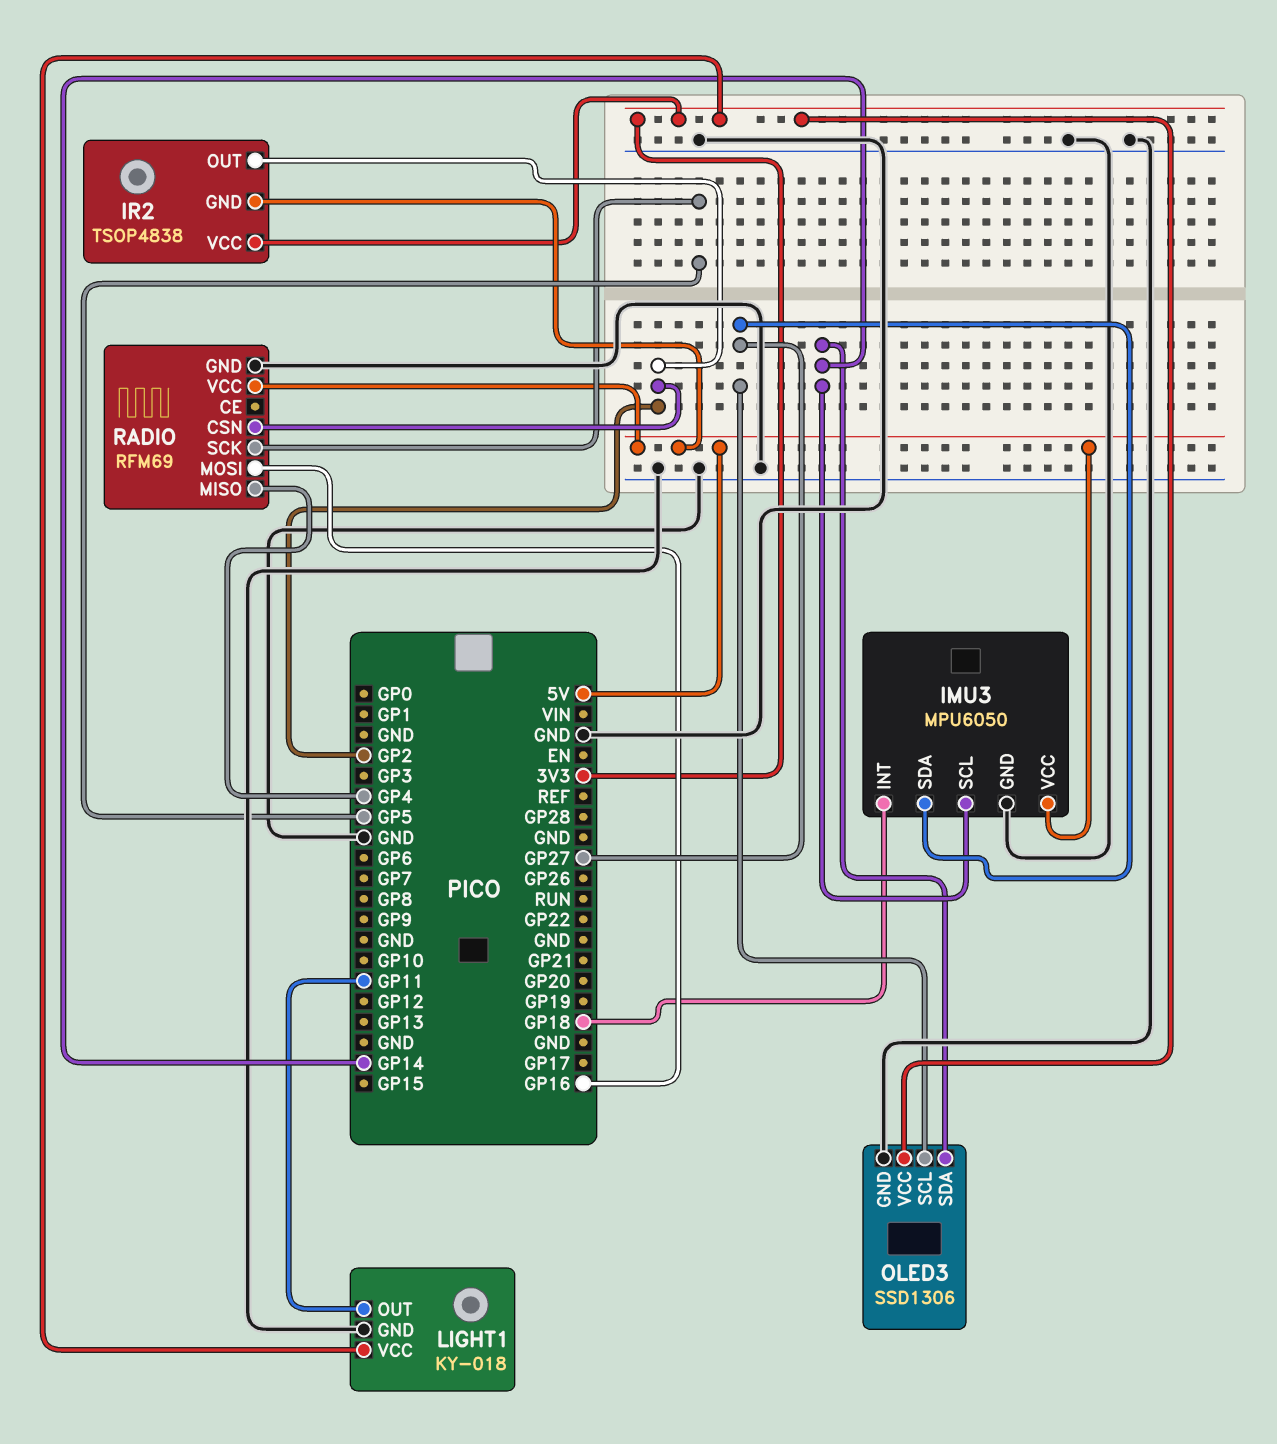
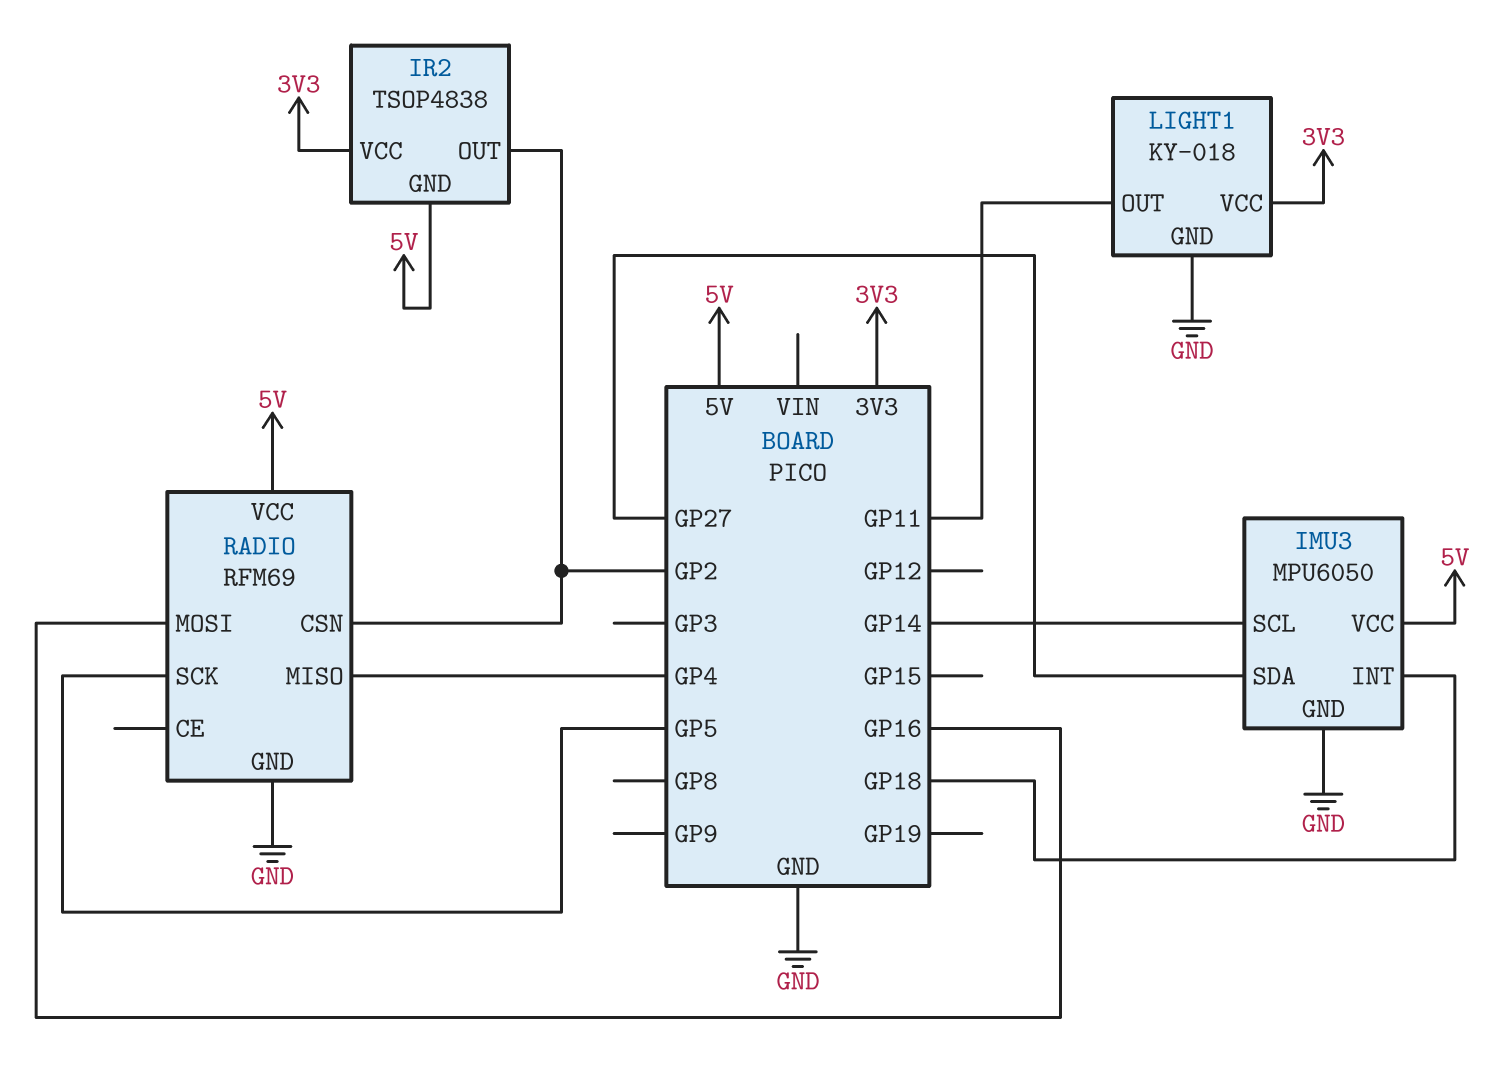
OLED3: SSD1306 -> none
OLED3 pin GND: GND -> none
OLED3 pin SCL: GP27 -> none
OLED3 pin SDA: GP14 -> none
OLED3 pin VCC: 3V3 -> none

